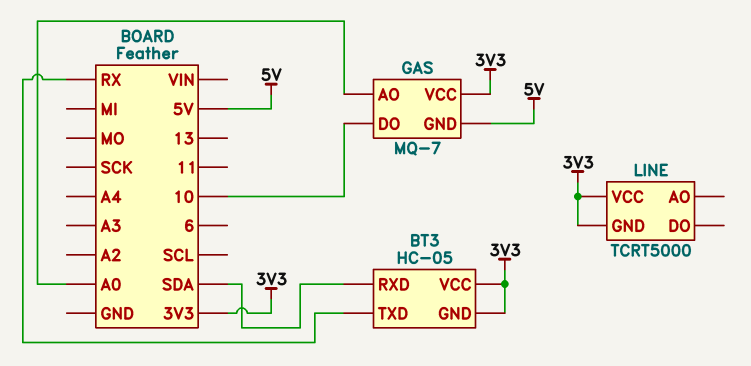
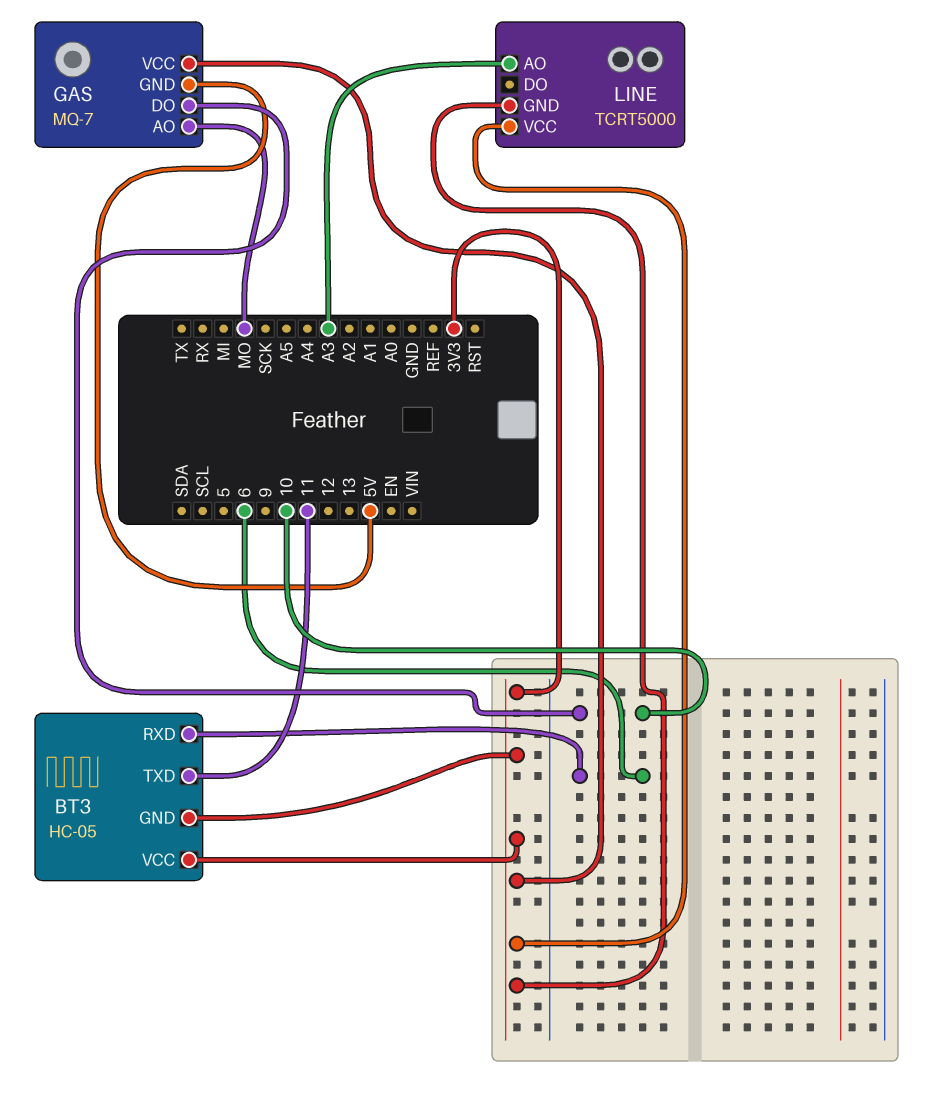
BT3 pin RXD: SDA -> 6
BT3 pin TXD: RX -> 11
GAS pin AO: A0 -> MO
LINE pin AO: none -> A3

